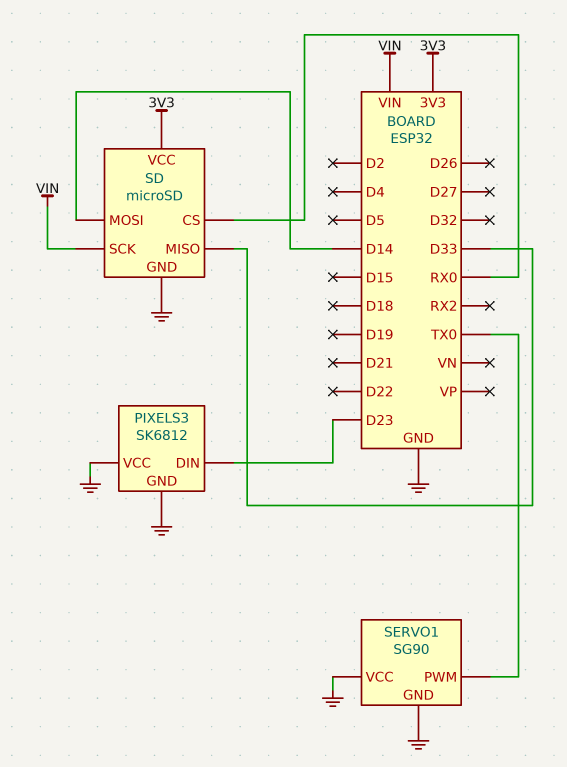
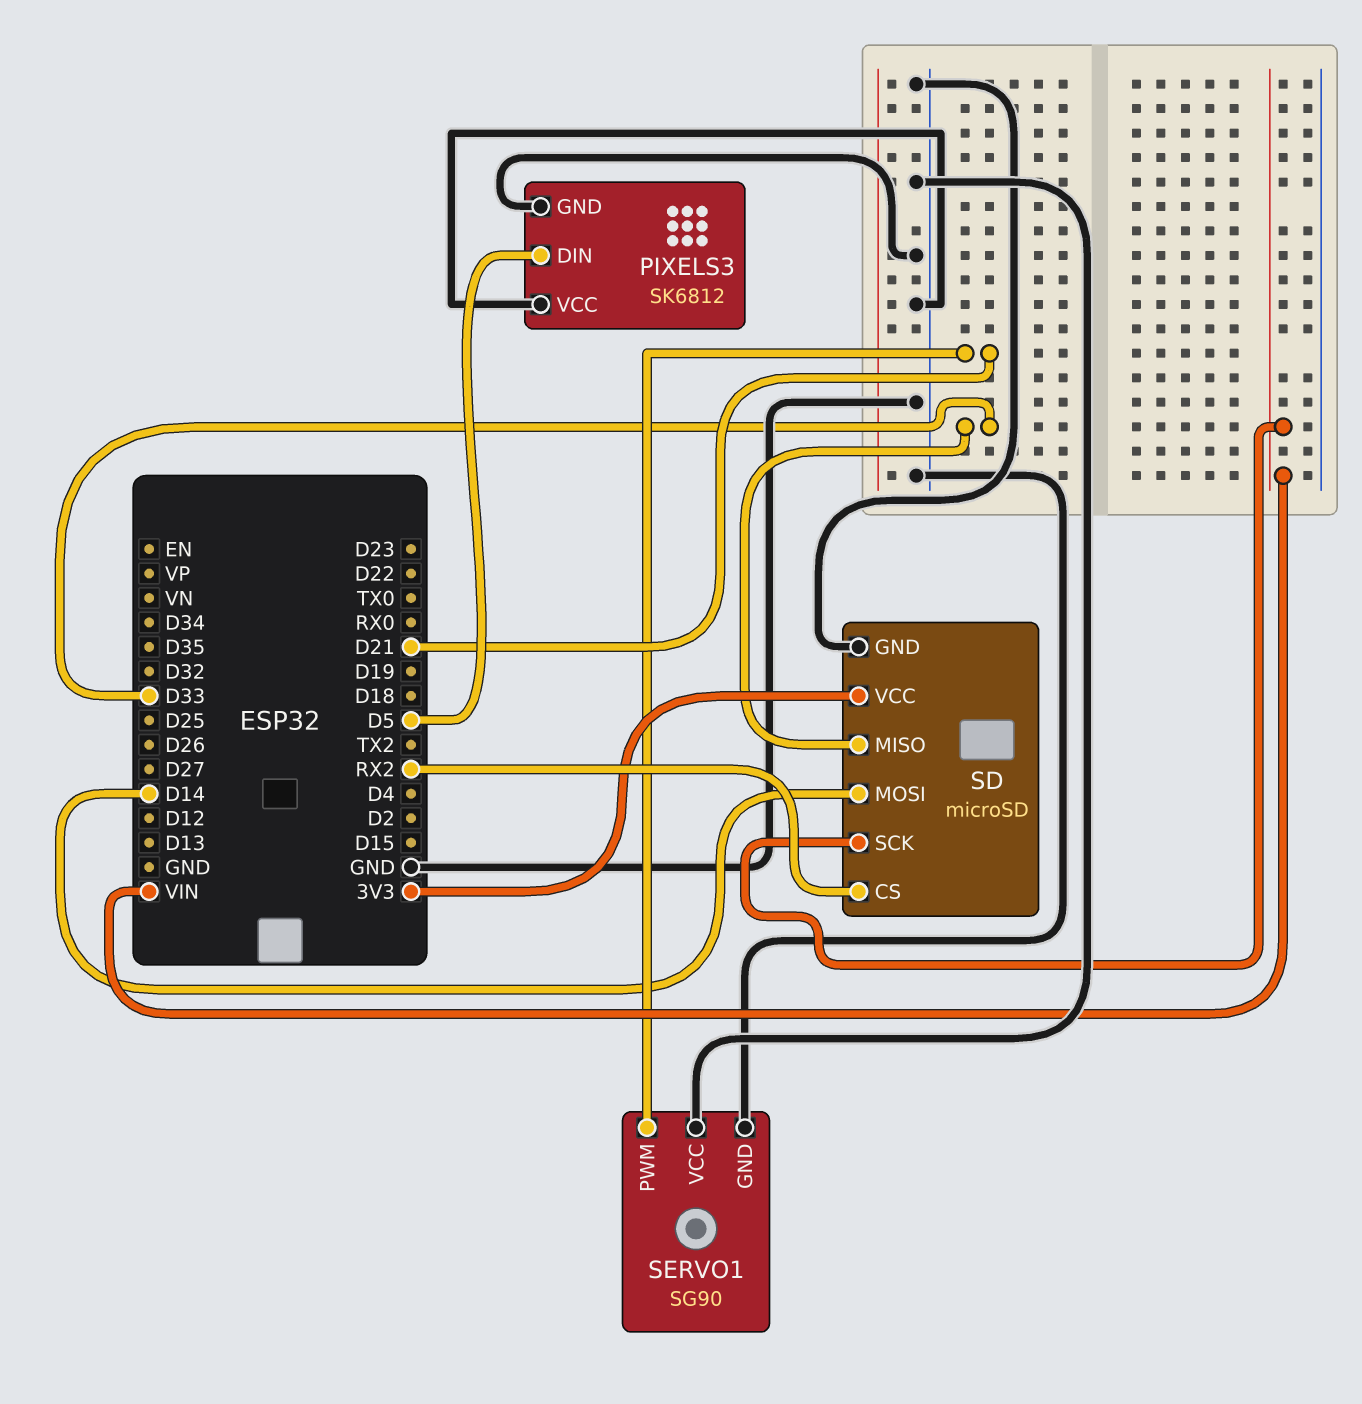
PIXELS3 pin DIN: D23 -> D5
SD pin CS: RX0 -> RX2
SERVO1 pin PWM: TX0 -> D21

